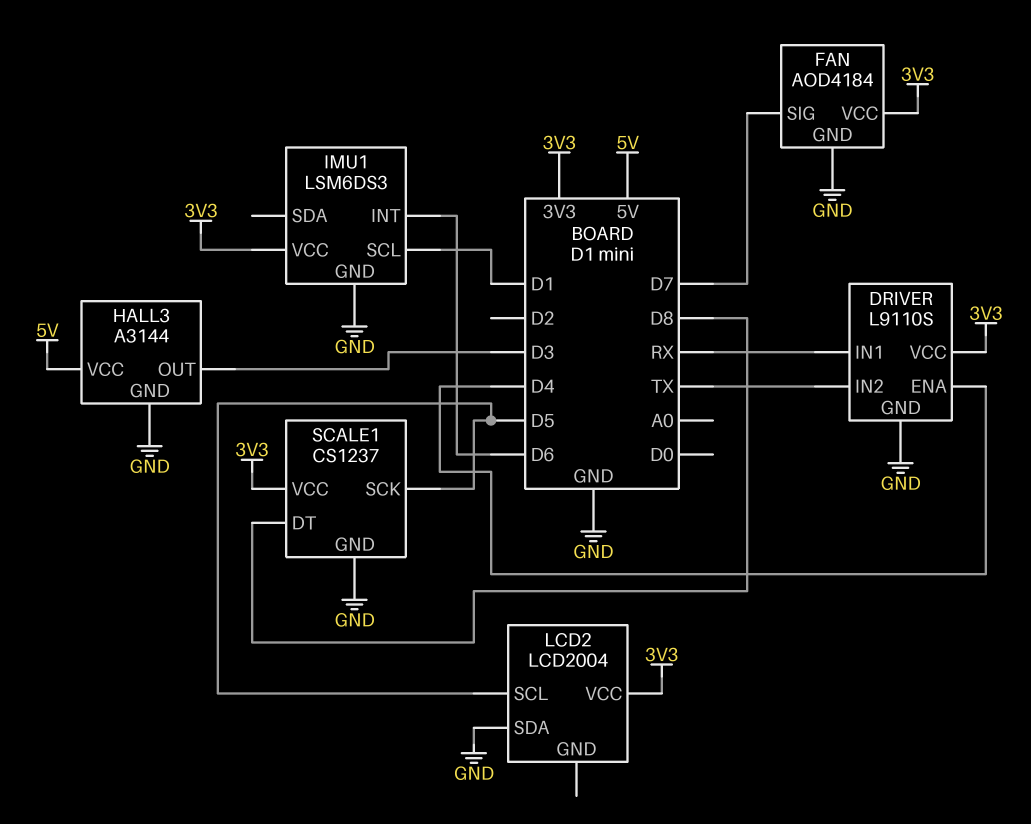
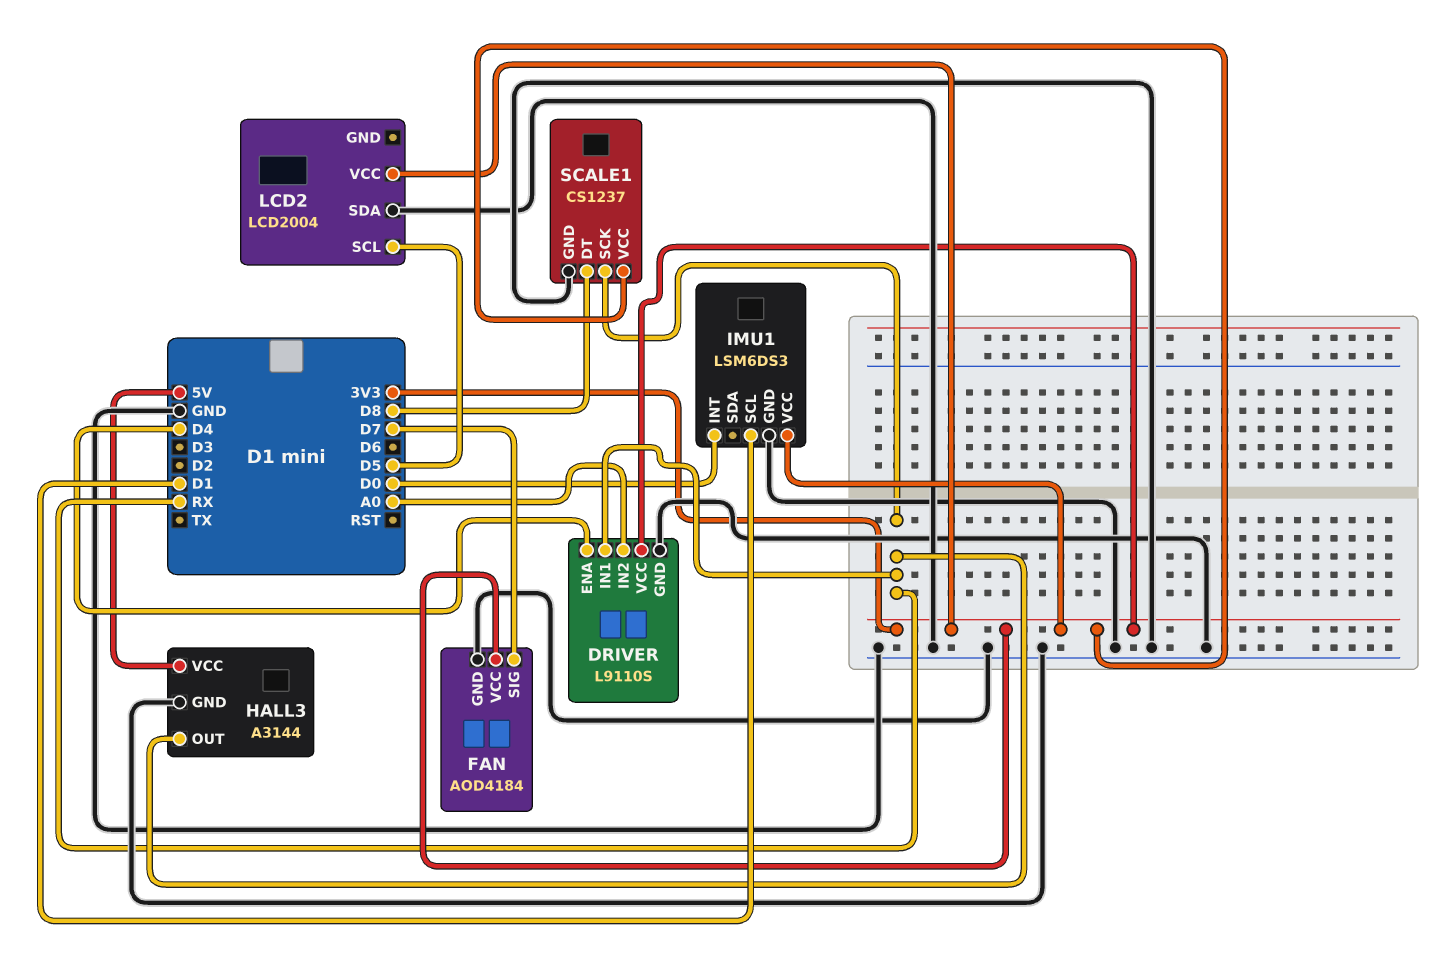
DRIVER pin IN2: TX -> A0
HALL3 pin OUT: D3 -> RX
IMU1 pin INT: D6 -> D0
SCALE1 pin SCK: D5 -> RX

